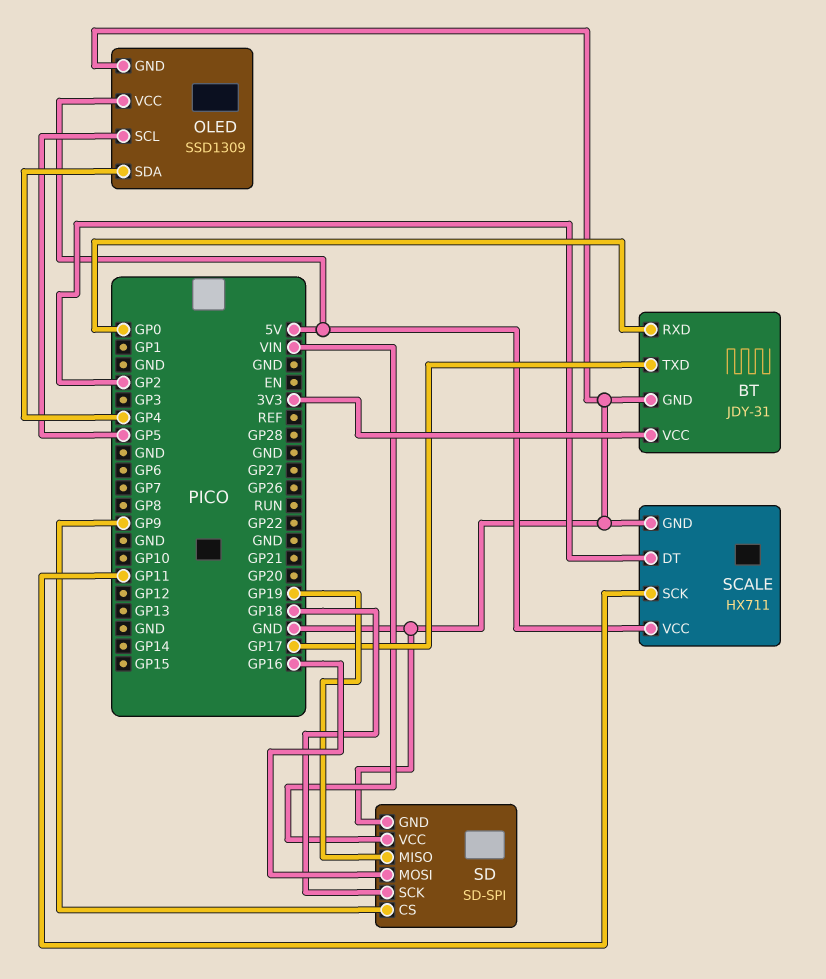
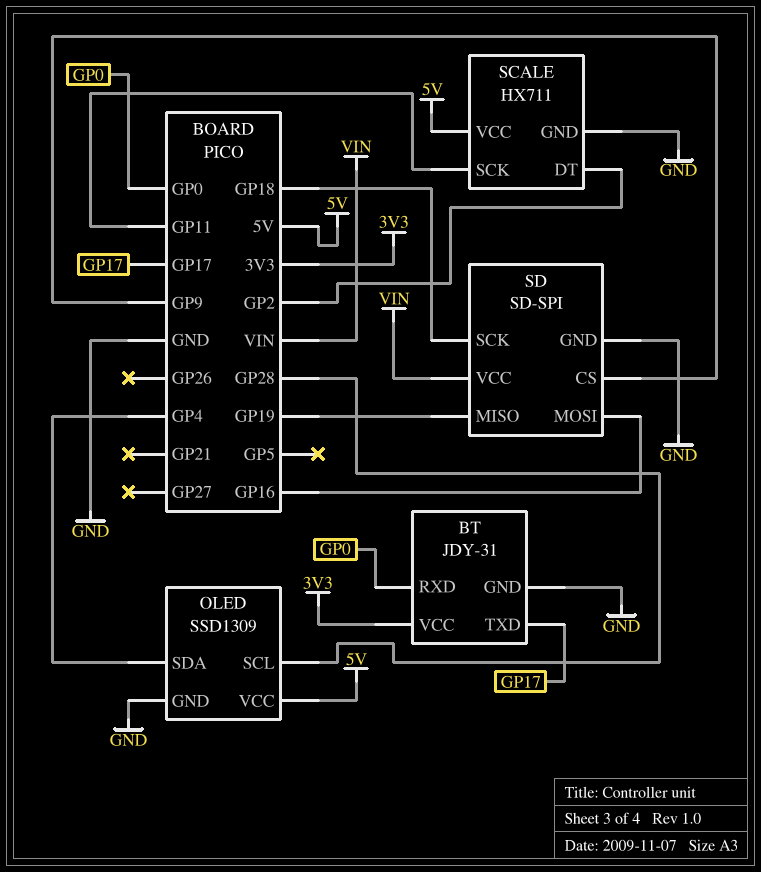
OLED pin SCL: GP5 -> GP28

